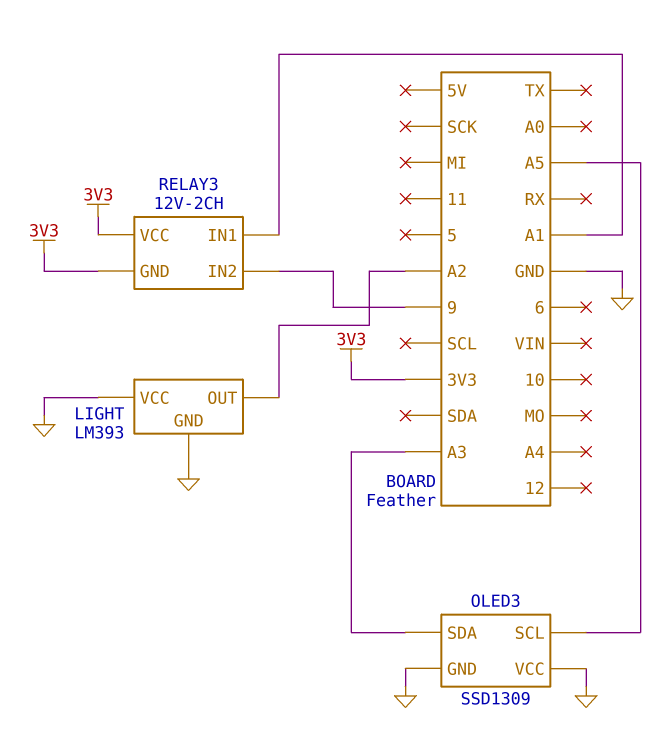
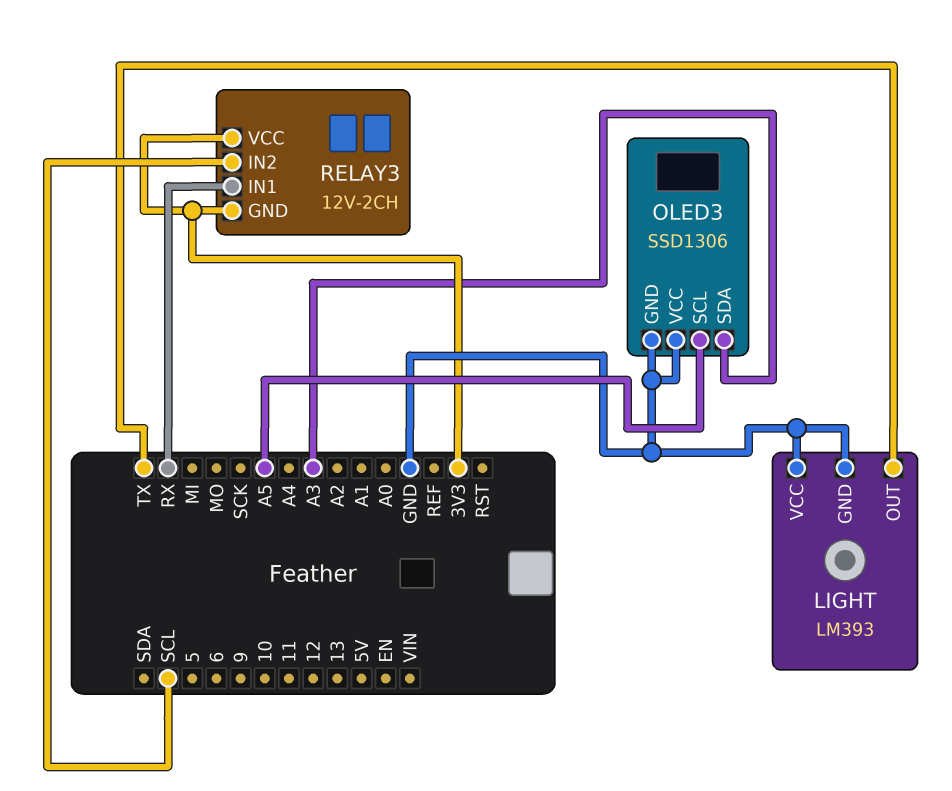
LIGHT pin OUT: A2 -> TX
OLED3: SSD1309 -> SSD1306
RELAY3 pin IN1: A1 -> RX
RELAY3 pin IN2: 9 -> SCL

